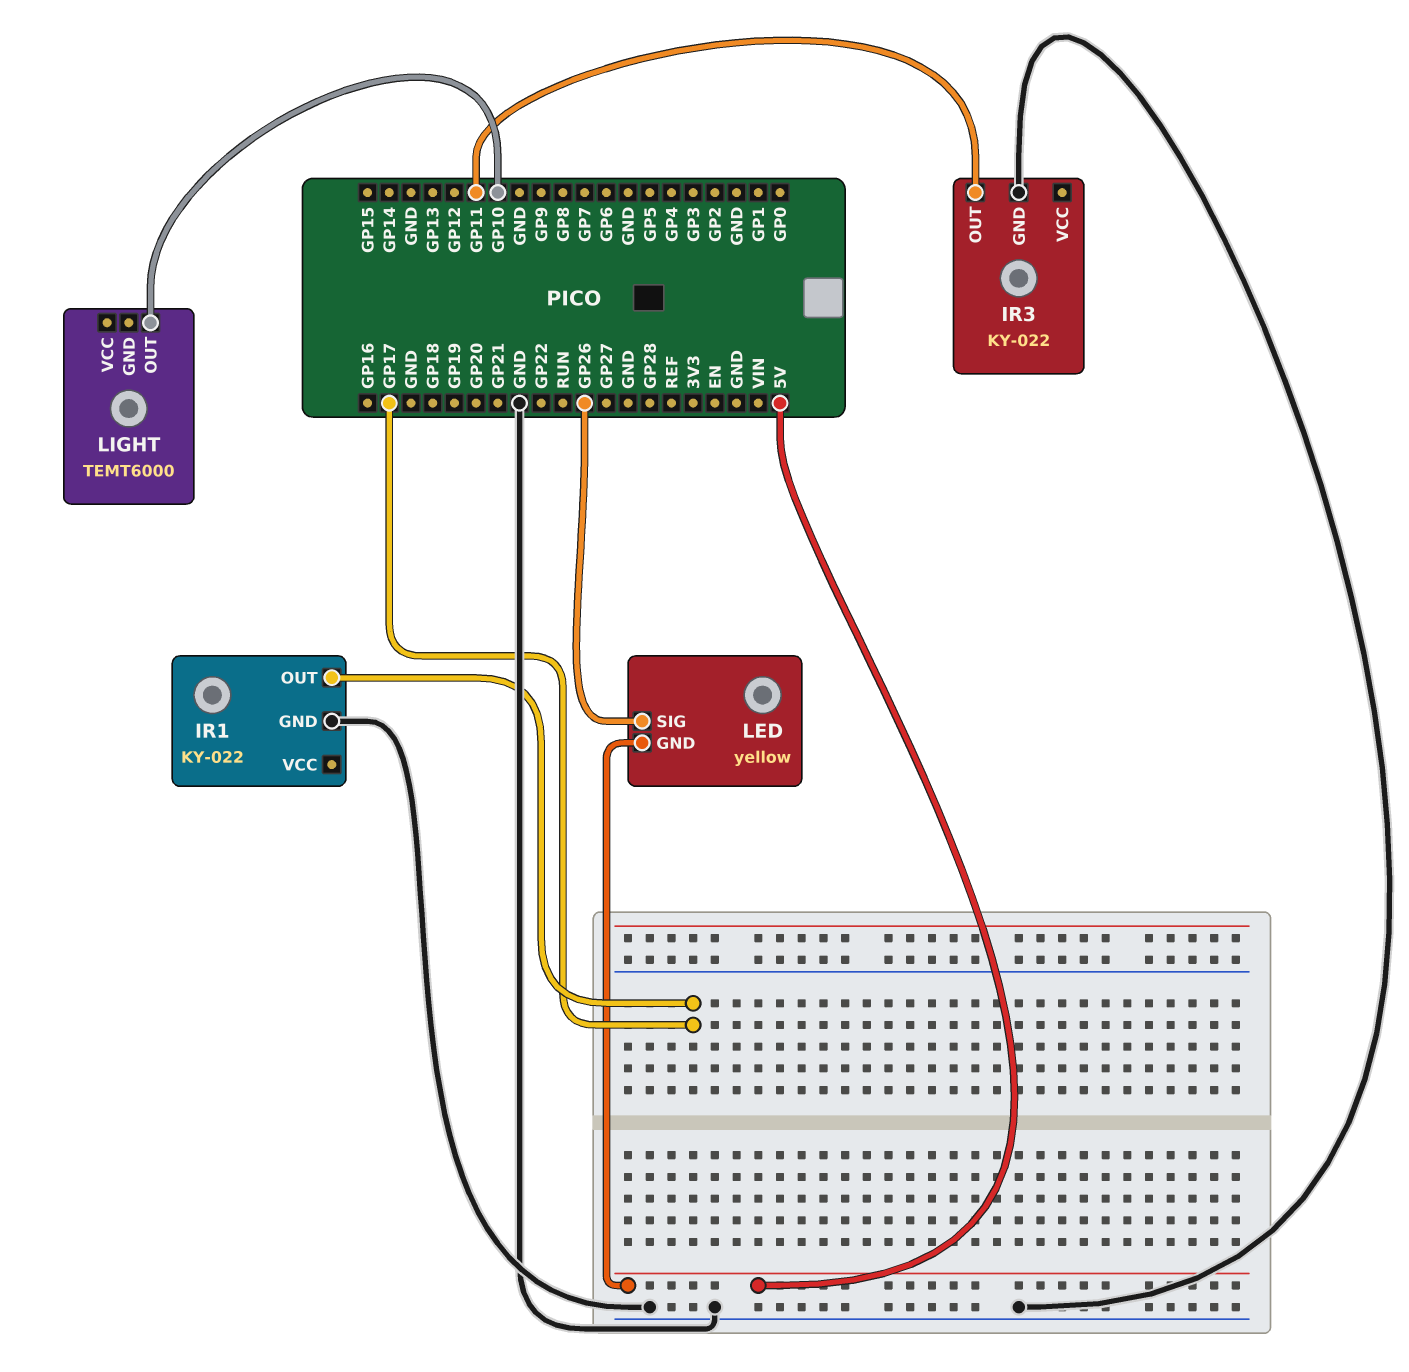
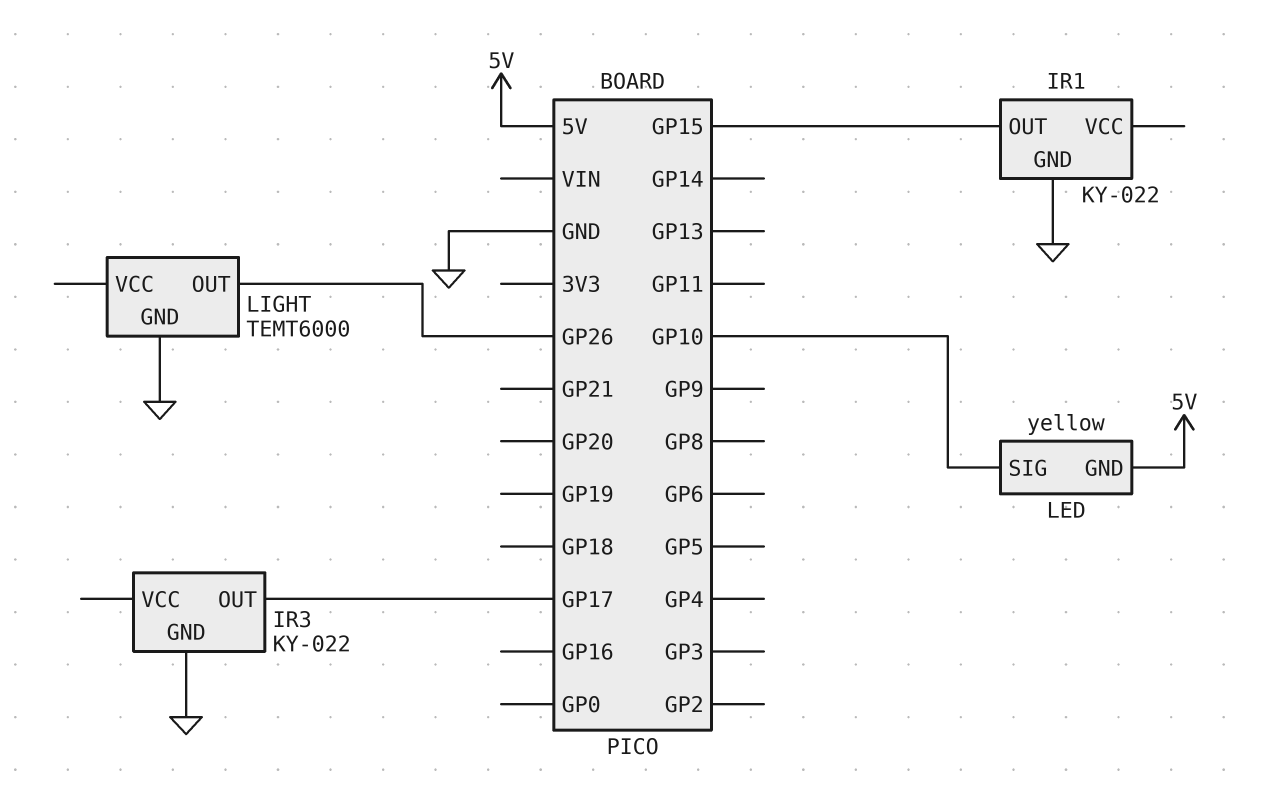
IR1 pin OUT: GP17 -> GP15
IR3 pin OUT: GP11 -> GP17
LED pin SIG: GP26 -> GP10
LIGHT pin GND: none -> GND
LIGHT pin OUT: GP10 -> GP26

